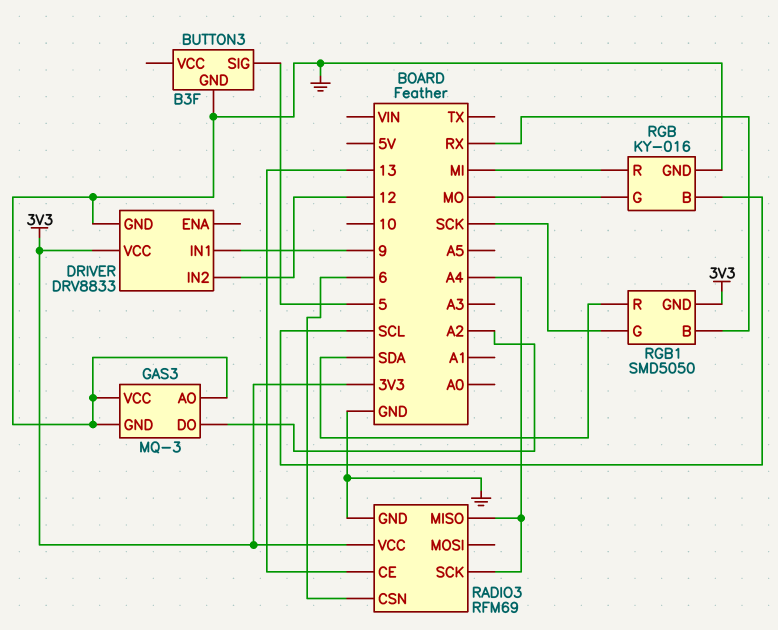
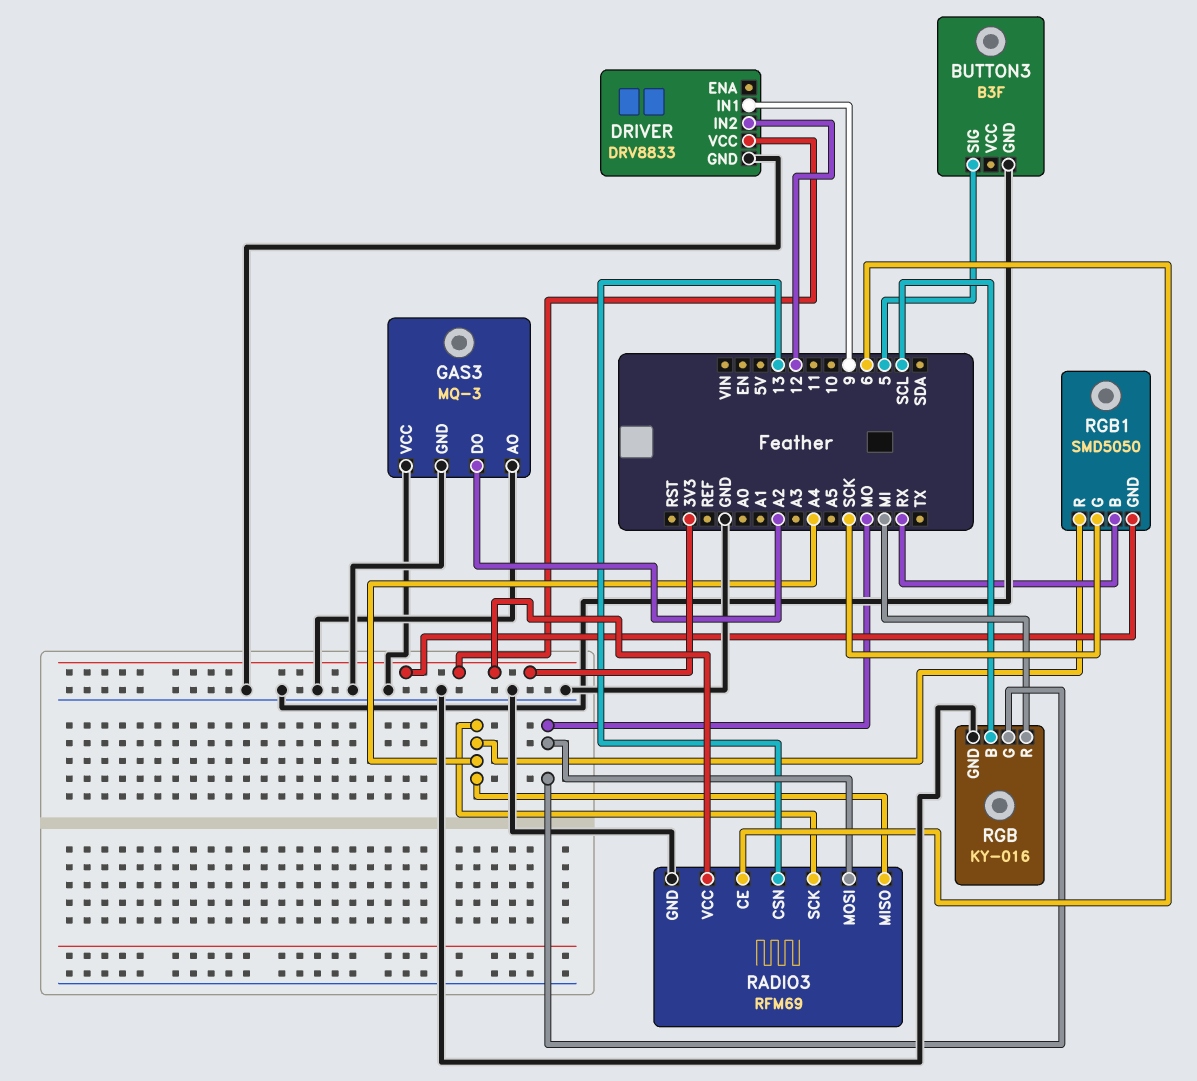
RADIO3 pin CE: 13 -> 6
RADIO3 pin CSN: 6 -> 13
RADIO3 pin MOSI: none -> MO
RGB1 pin R: SDA -> A4

